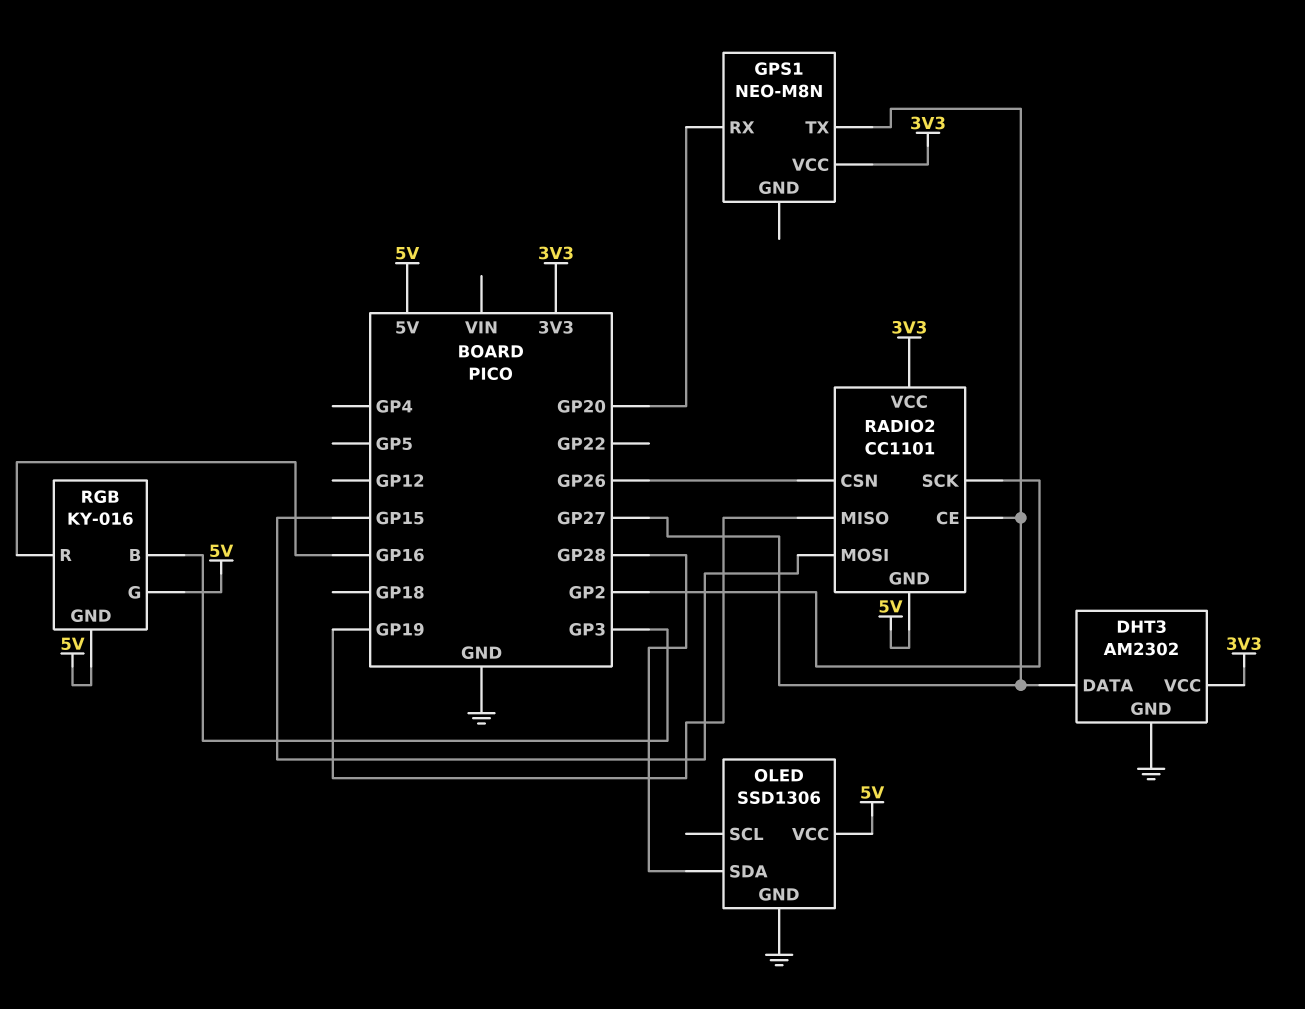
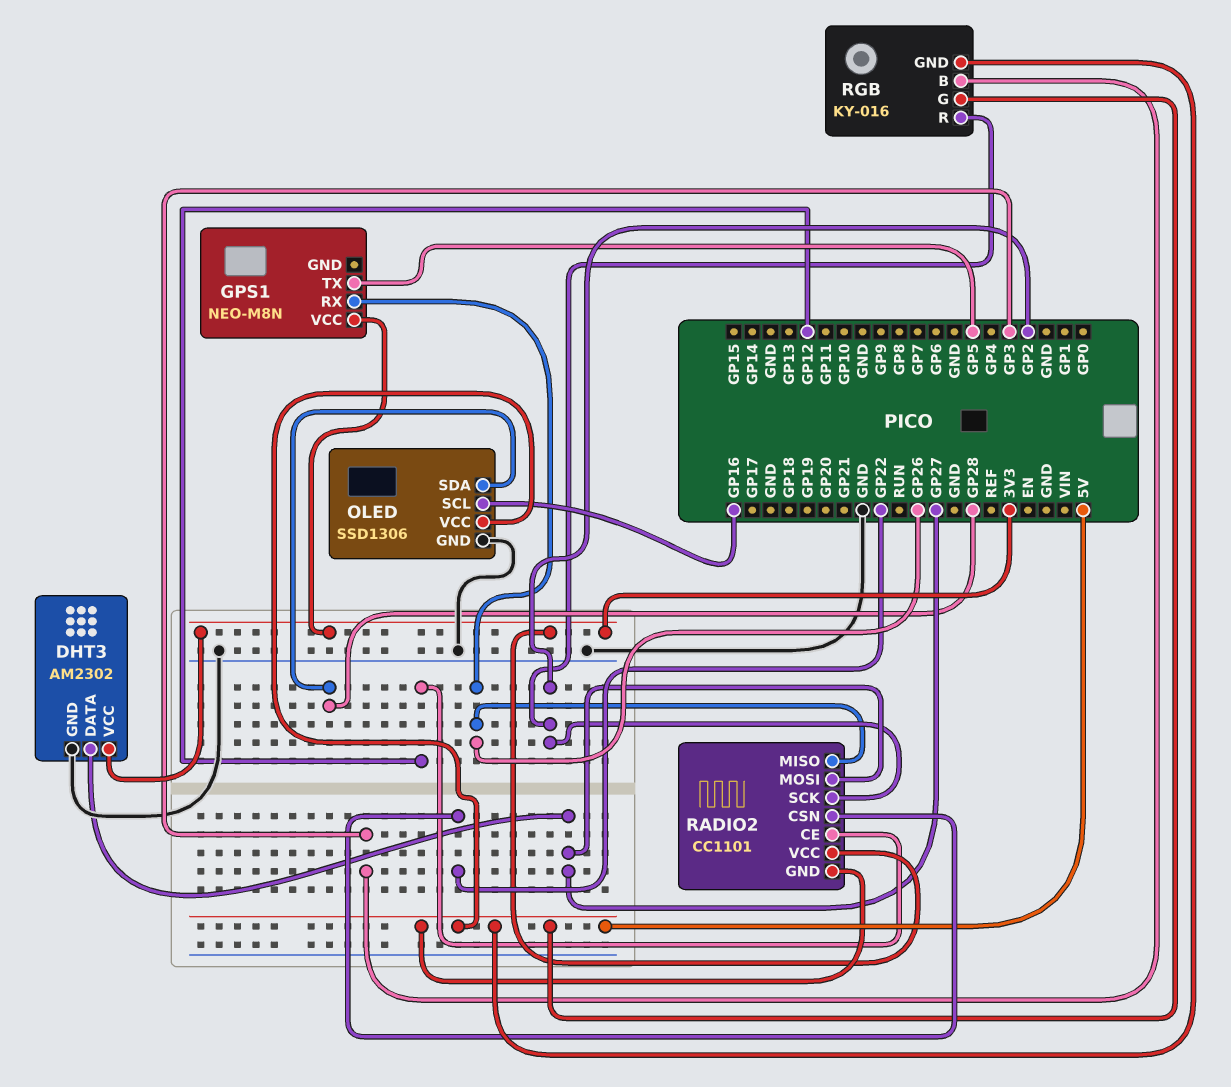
GPS1 pin RX: GP20 -> GP26
GPS1 pin TX: GP27 -> GP5
OLED pin SCL: none -> GP16
RADIO2 pin CE: GP27 -> GP12
RADIO2 pin CSN: GP26 -> GP22
RADIO2 pin MISO: GP19 -> GP26
RADIO2 pin MOSI: GP15 -> GP27
RGB pin R: GP16 -> GP2

